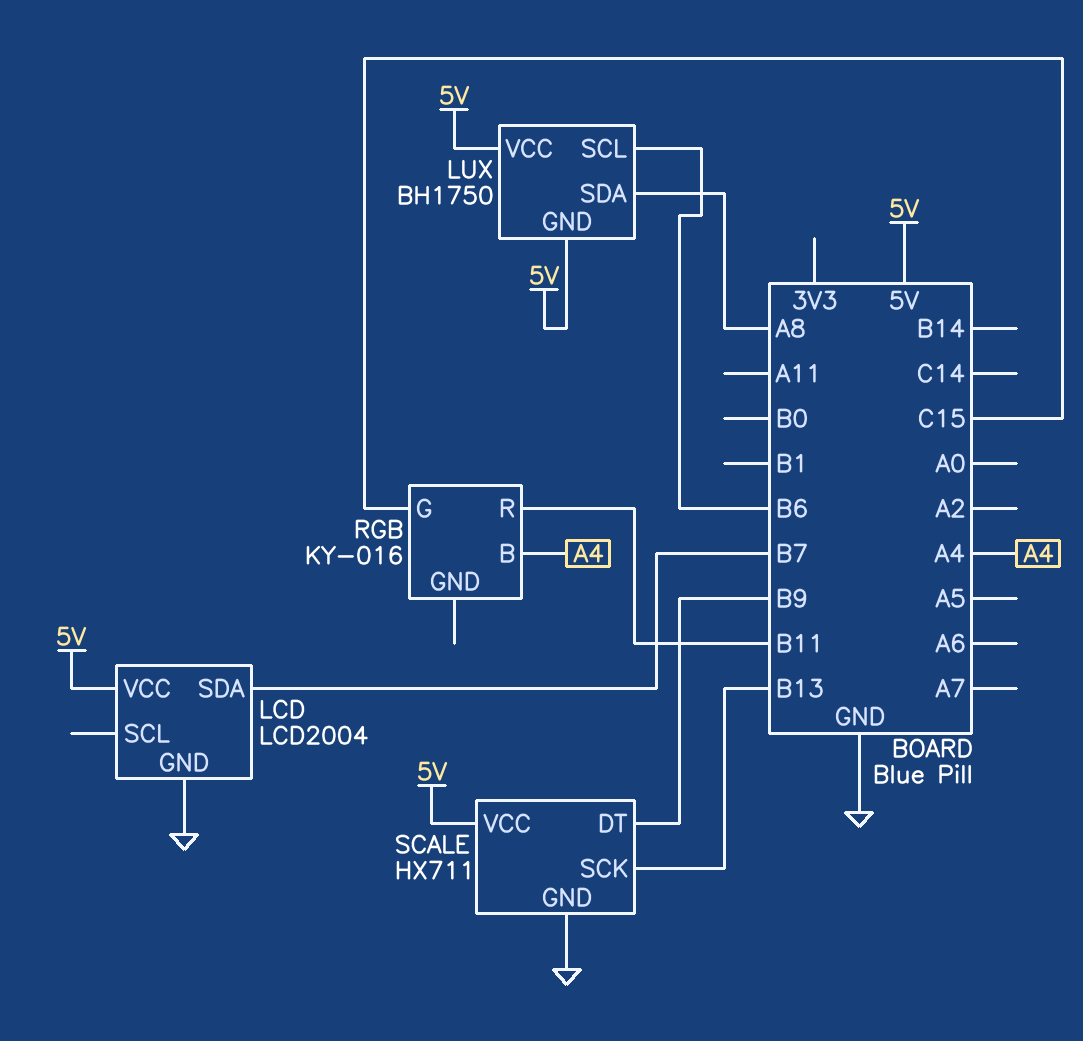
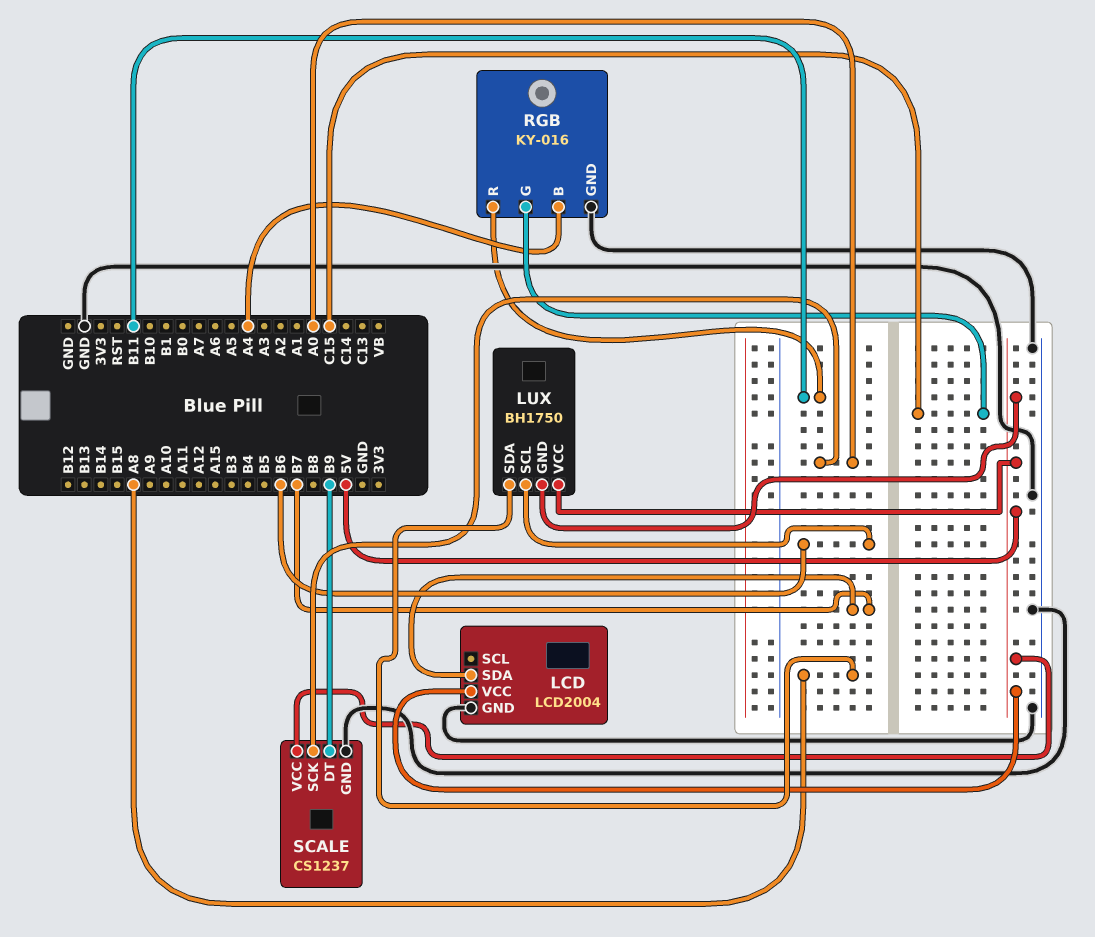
RGB pin GND: none -> GND
SCALE: HX711 -> CS1237
SCALE pin SCK: B13 -> A0

